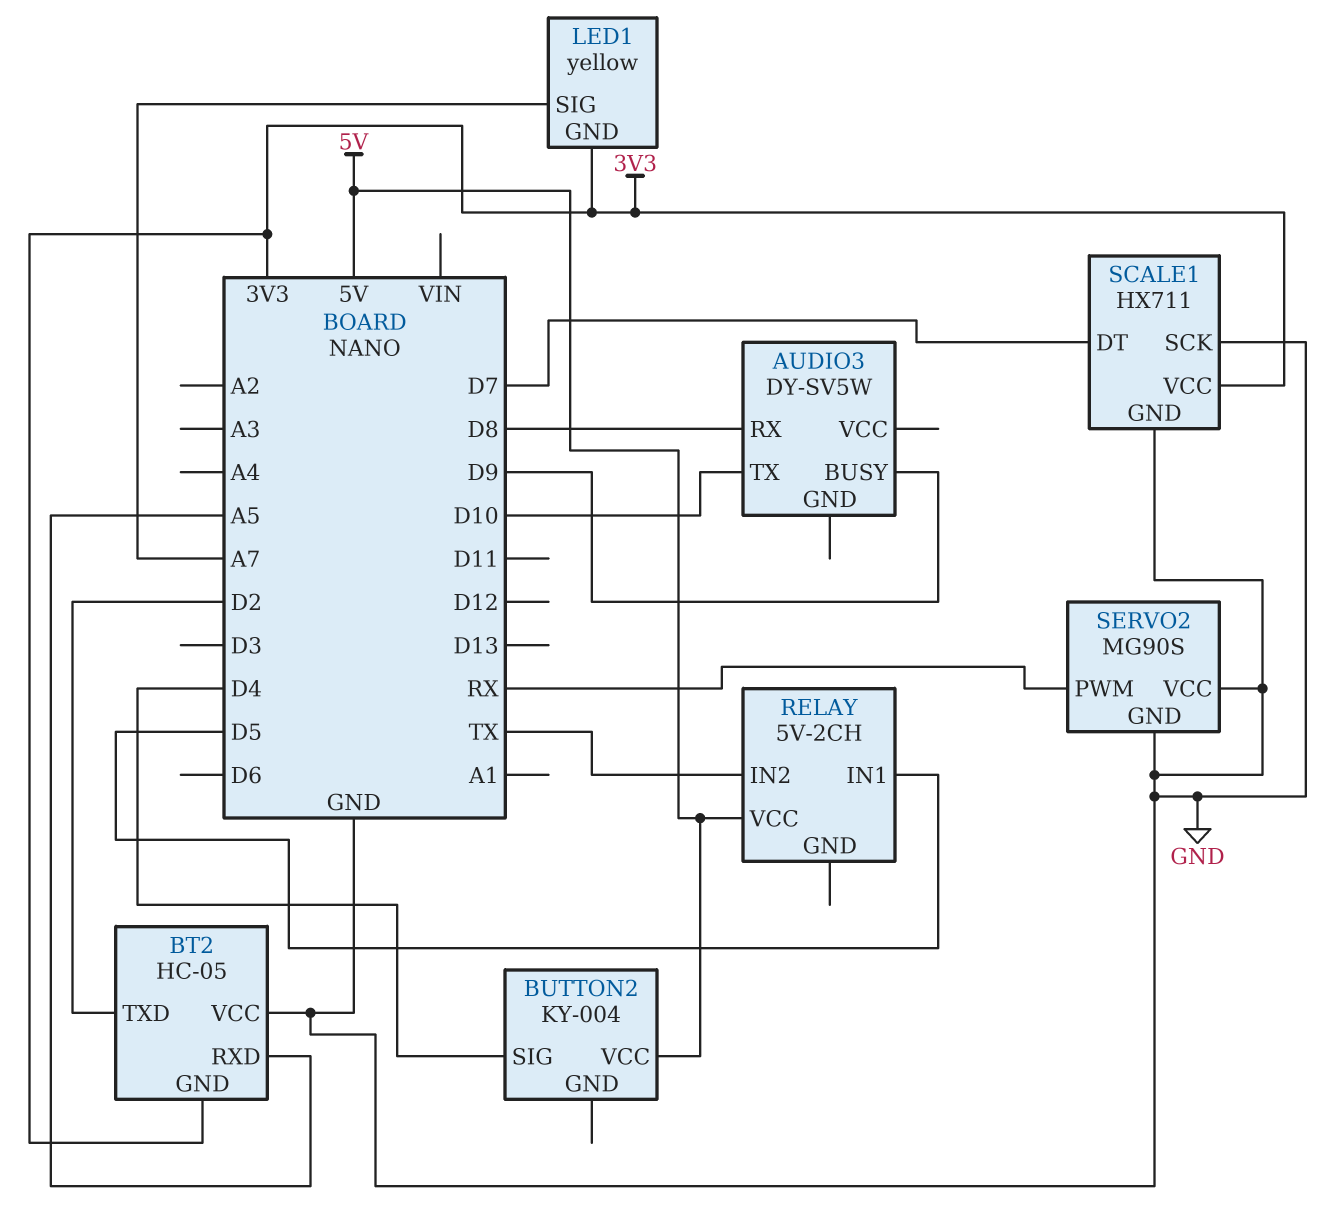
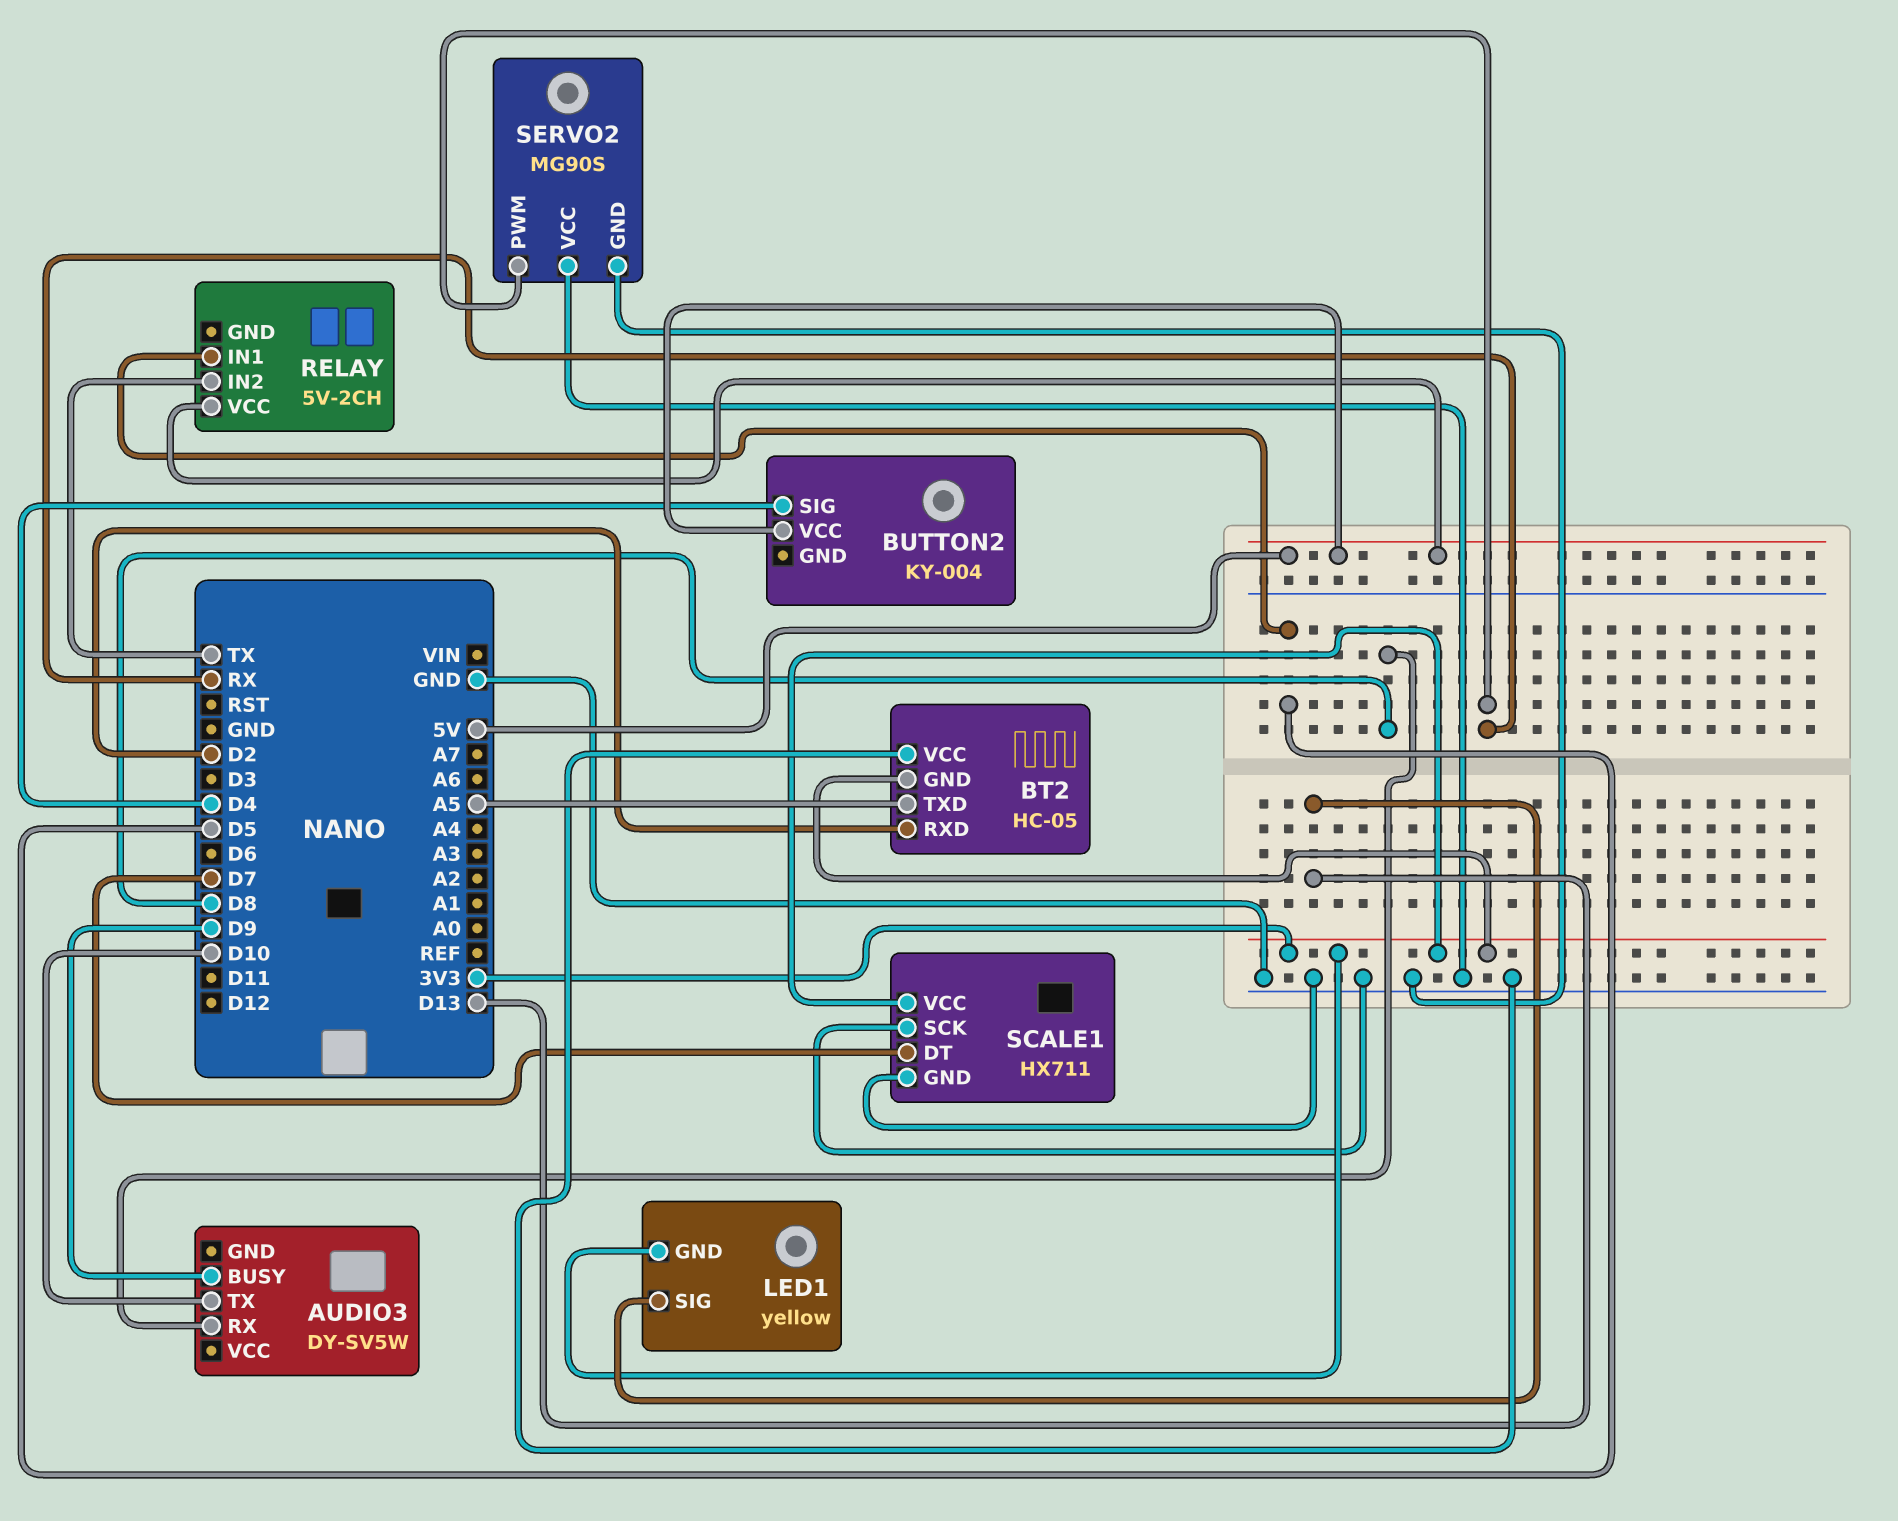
BT2 pin RXD: A5 -> D2
BT2 pin TXD: D2 -> A5
LED1 pin SIG: A7 -> D13

